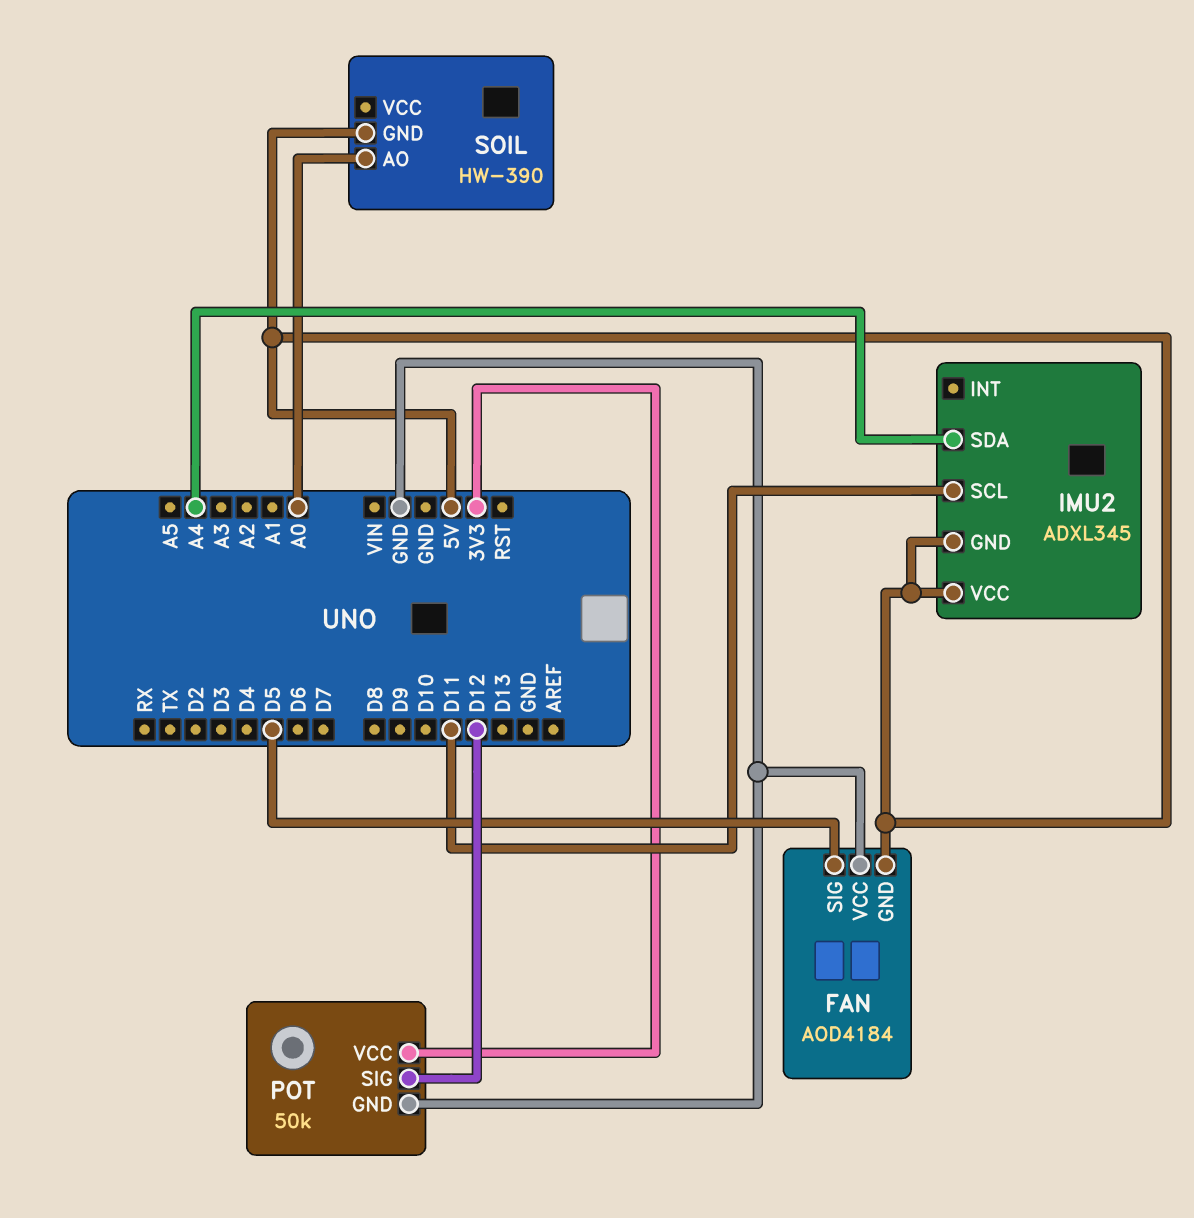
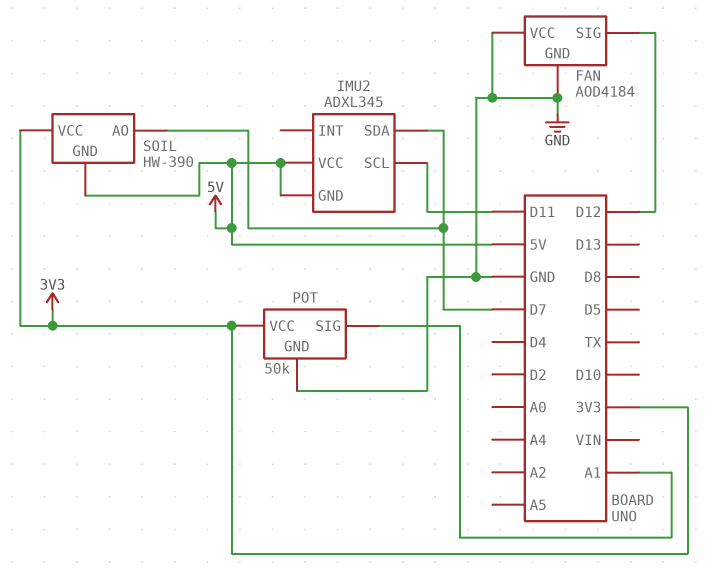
FAN pin GND: 5V -> GND
FAN pin SIG: D5 -> D12
IMU2 pin SDA: A4 -> D7
POT pin SIG: D12 -> A1
SOIL pin AO: A0 -> D7
SOIL pin VCC: none -> 3V3

